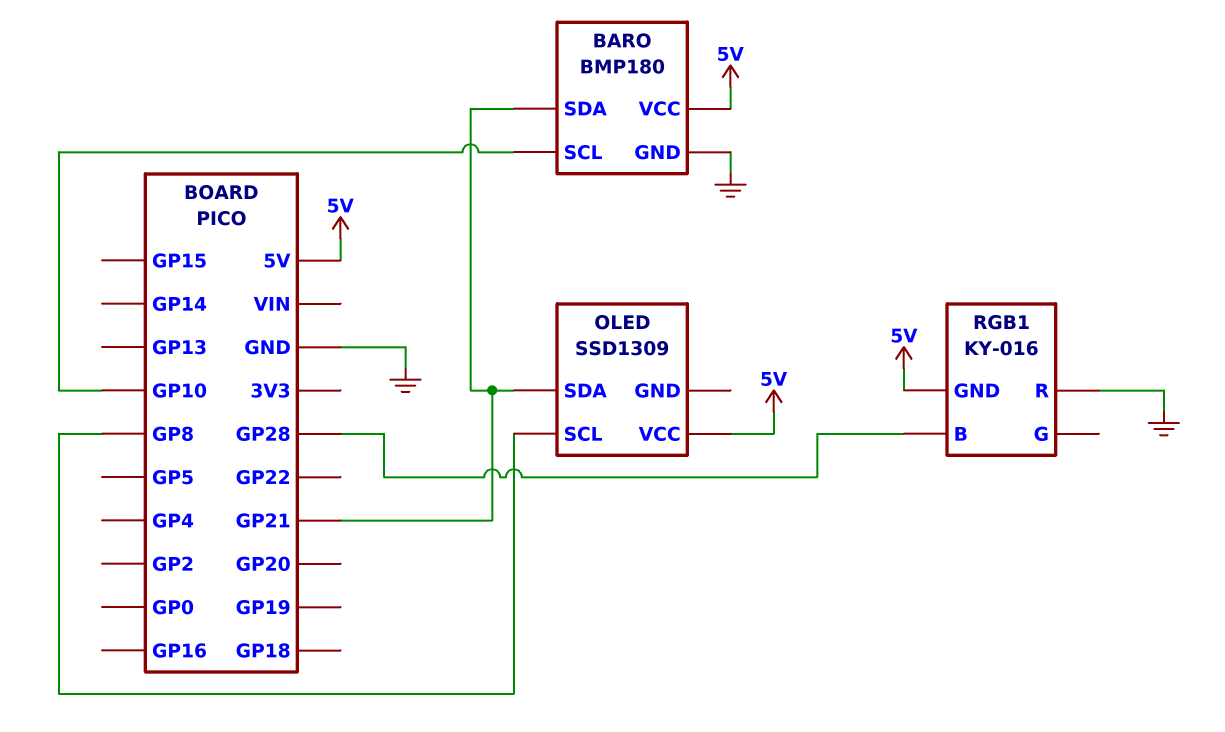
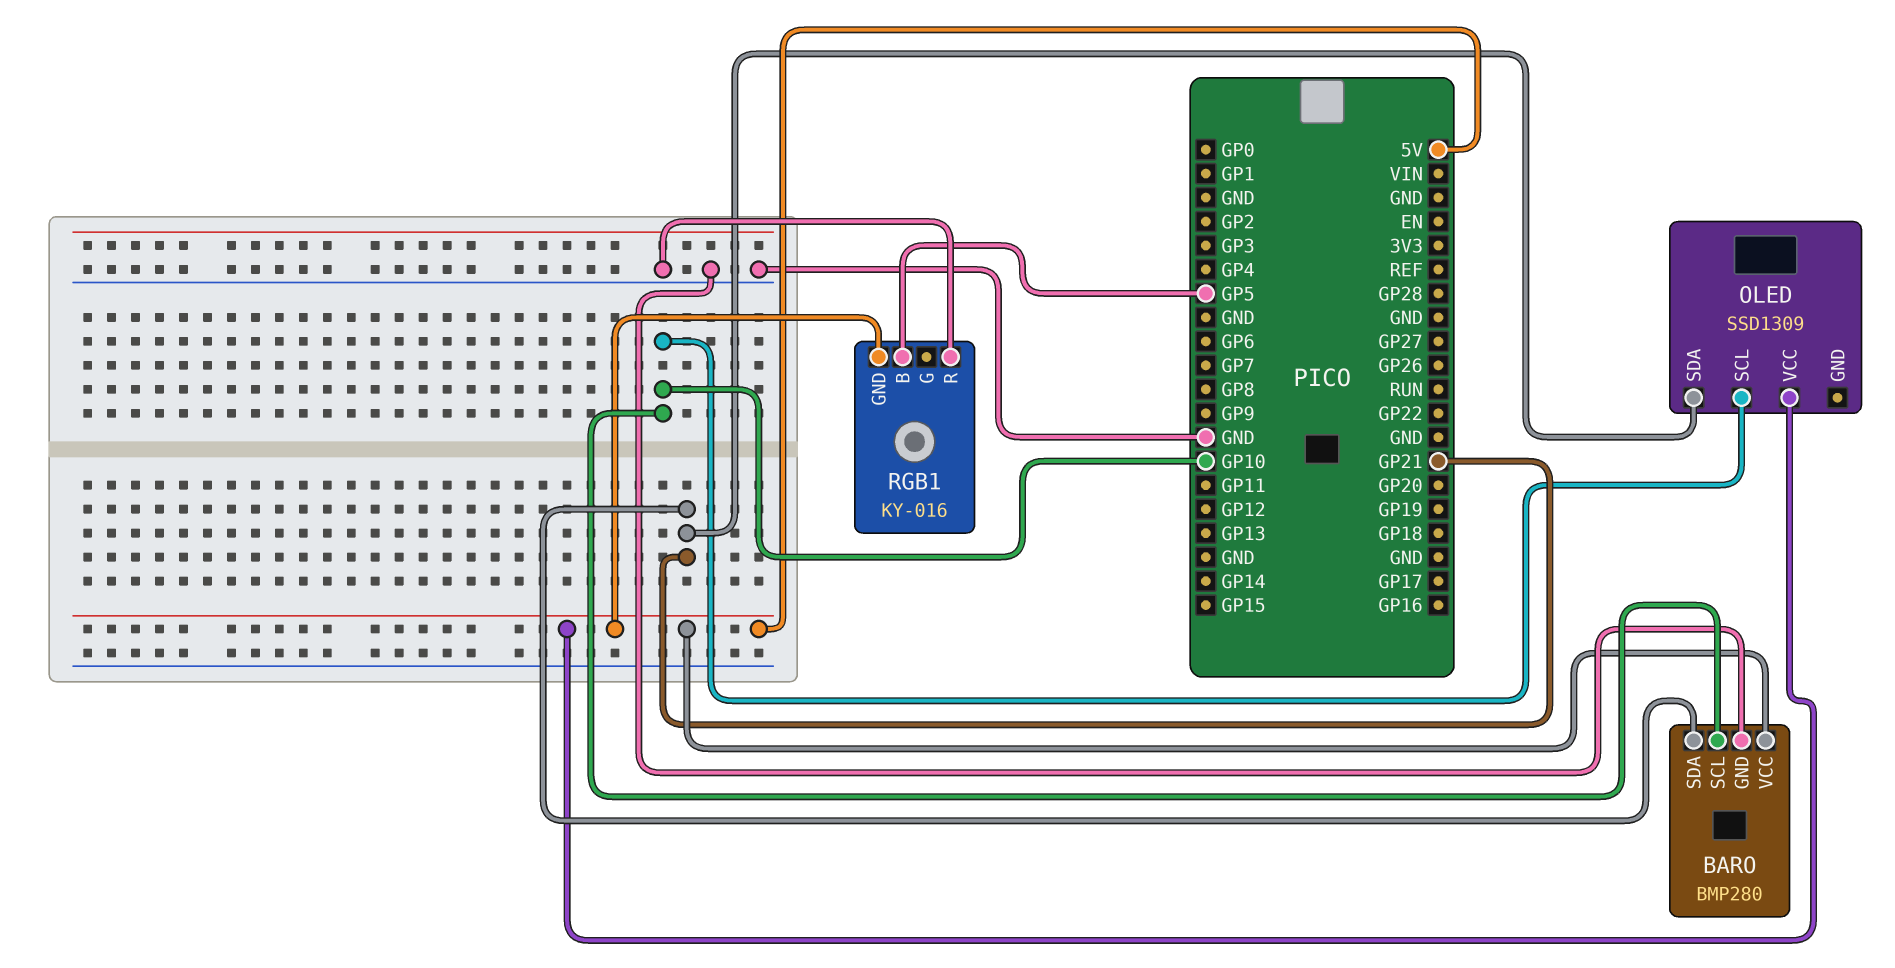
BARO: BMP180 -> BMP280
OLED pin SCL: GP8 -> GP10
RGB1 pin B: GP28 -> GP5

